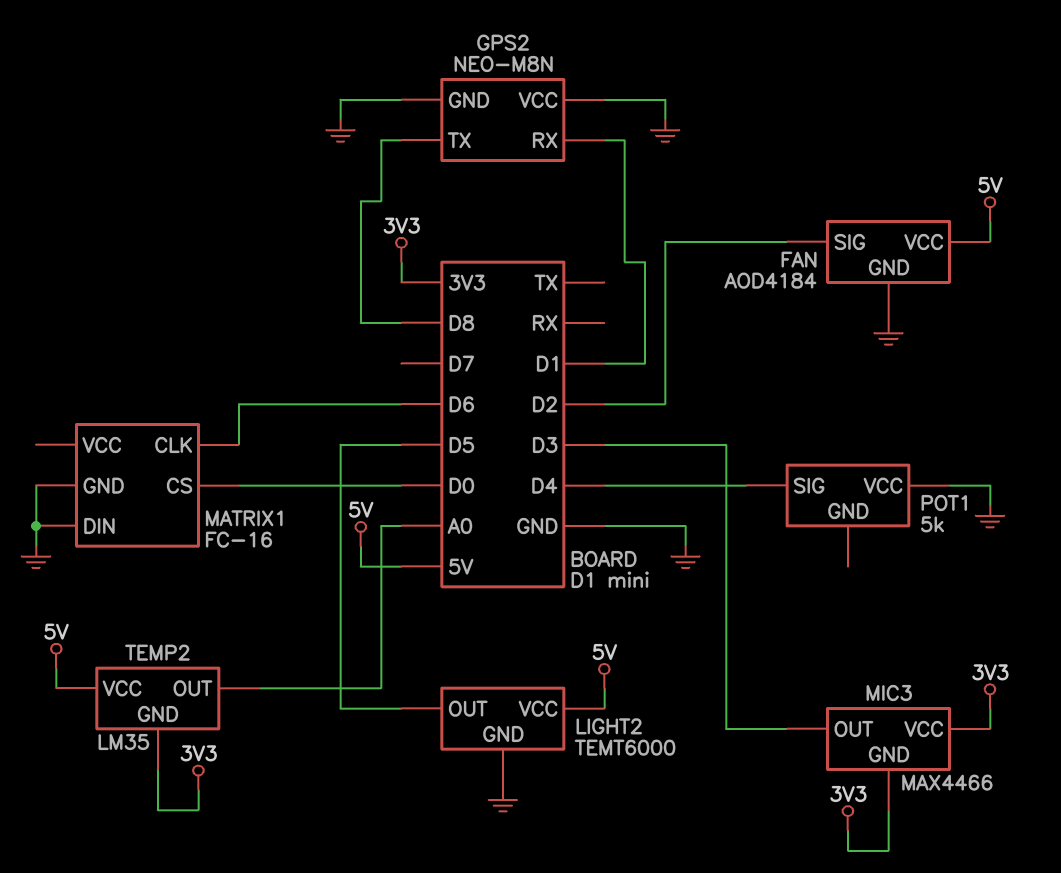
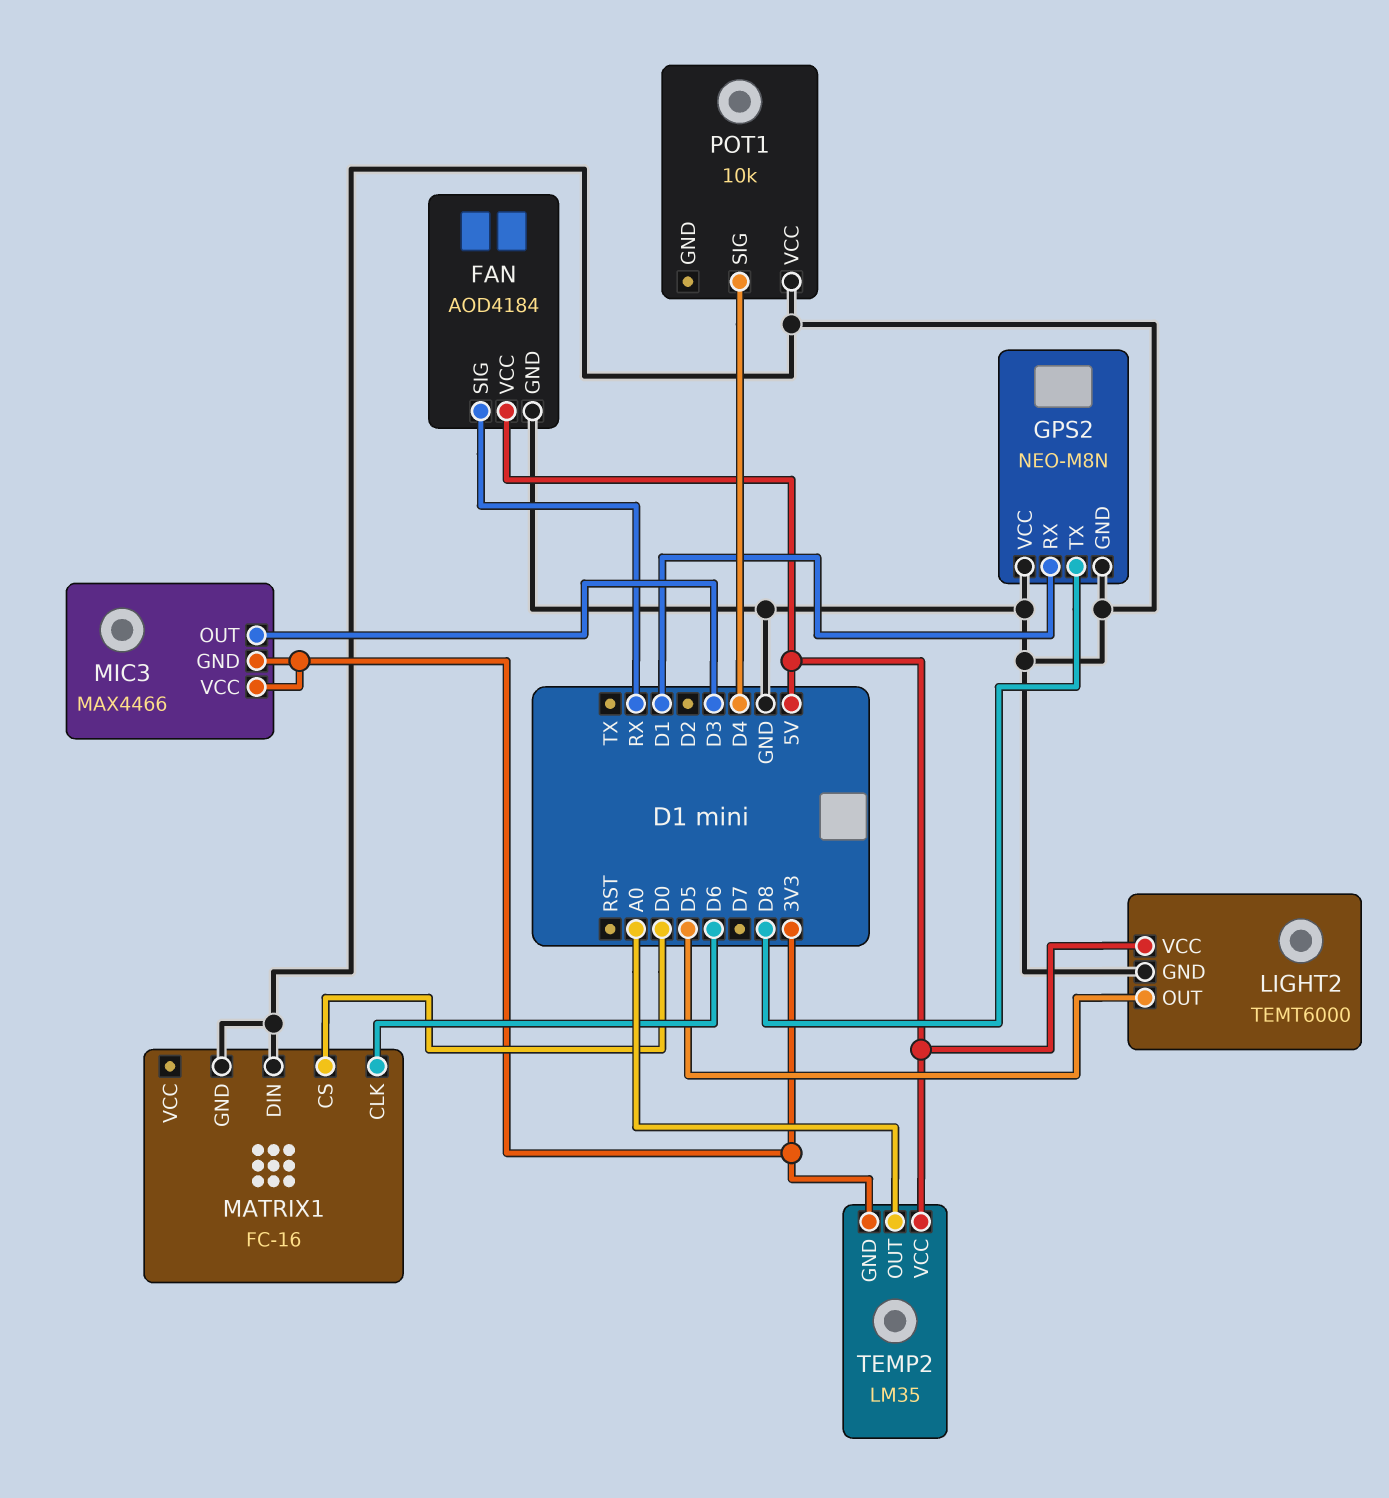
FAN pin SIG: D2 -> RX
POT1: 5k -> 10k

